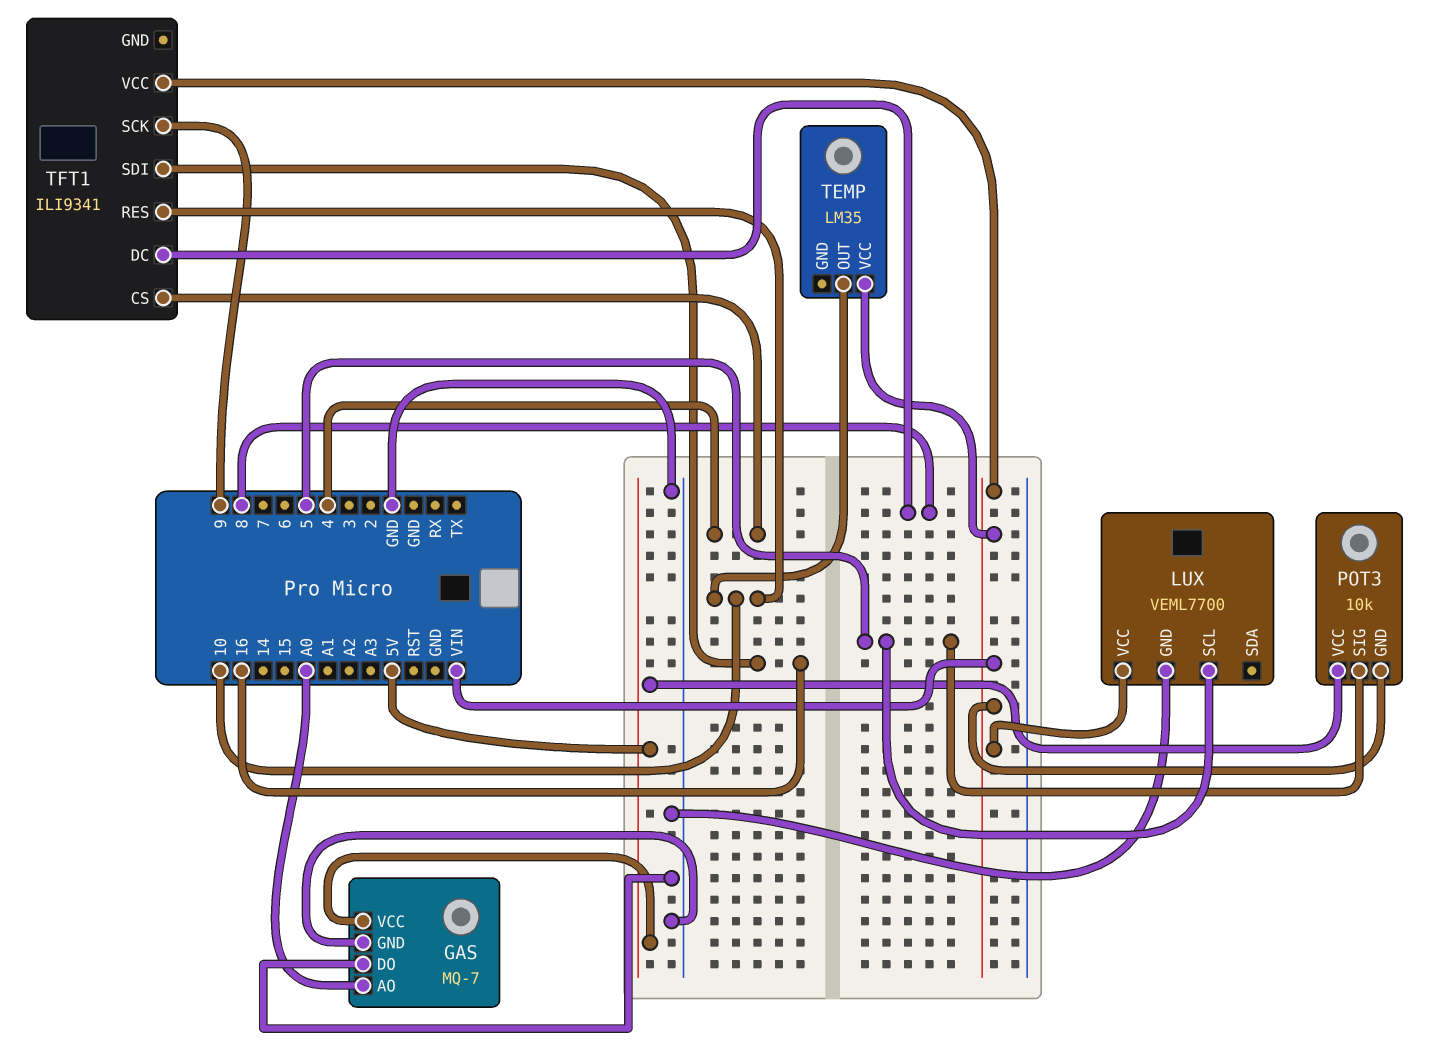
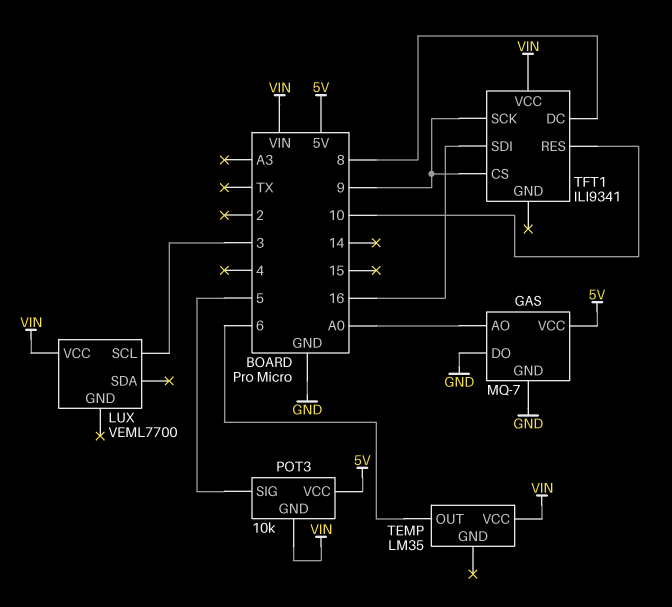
LUX pin GND: GND -> none
LUX pin SCL: 5 -> 3
TEMP pin OUT: 10 -> 6
TFT1 pin CS: 4 -> 9

